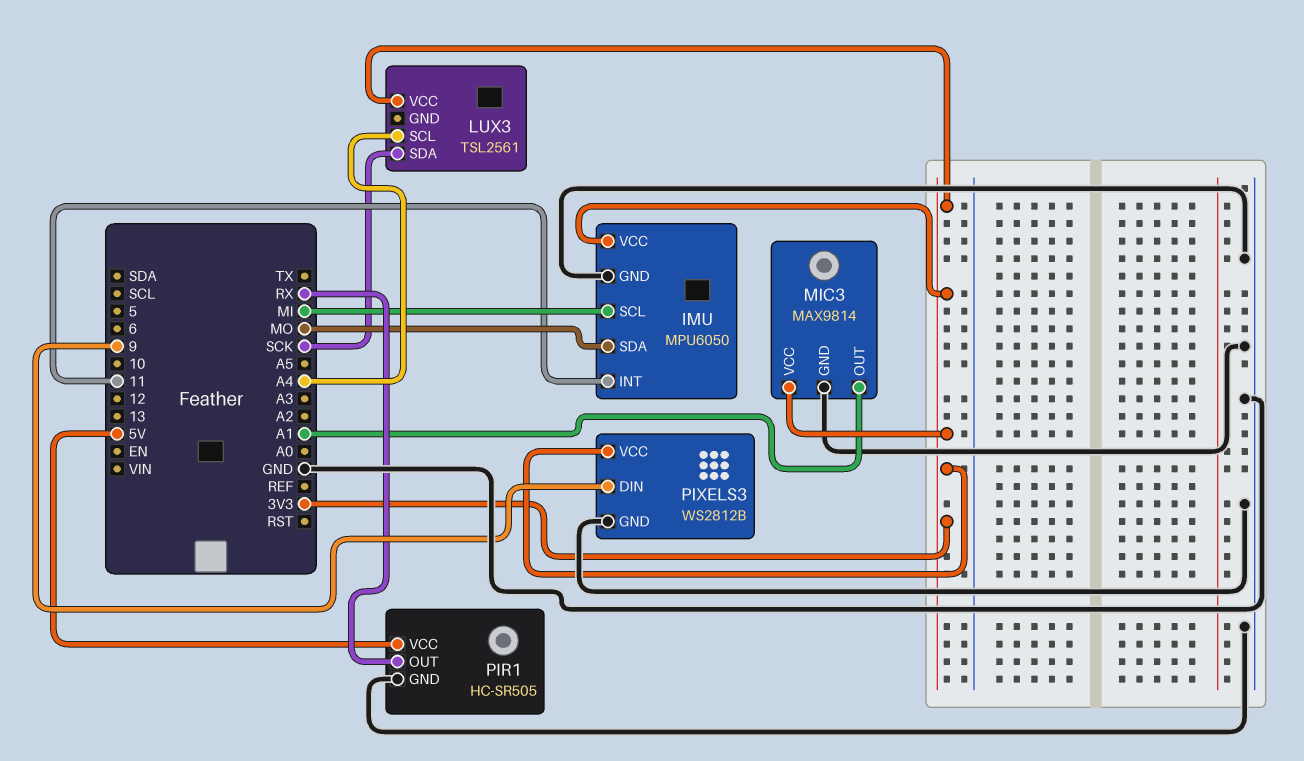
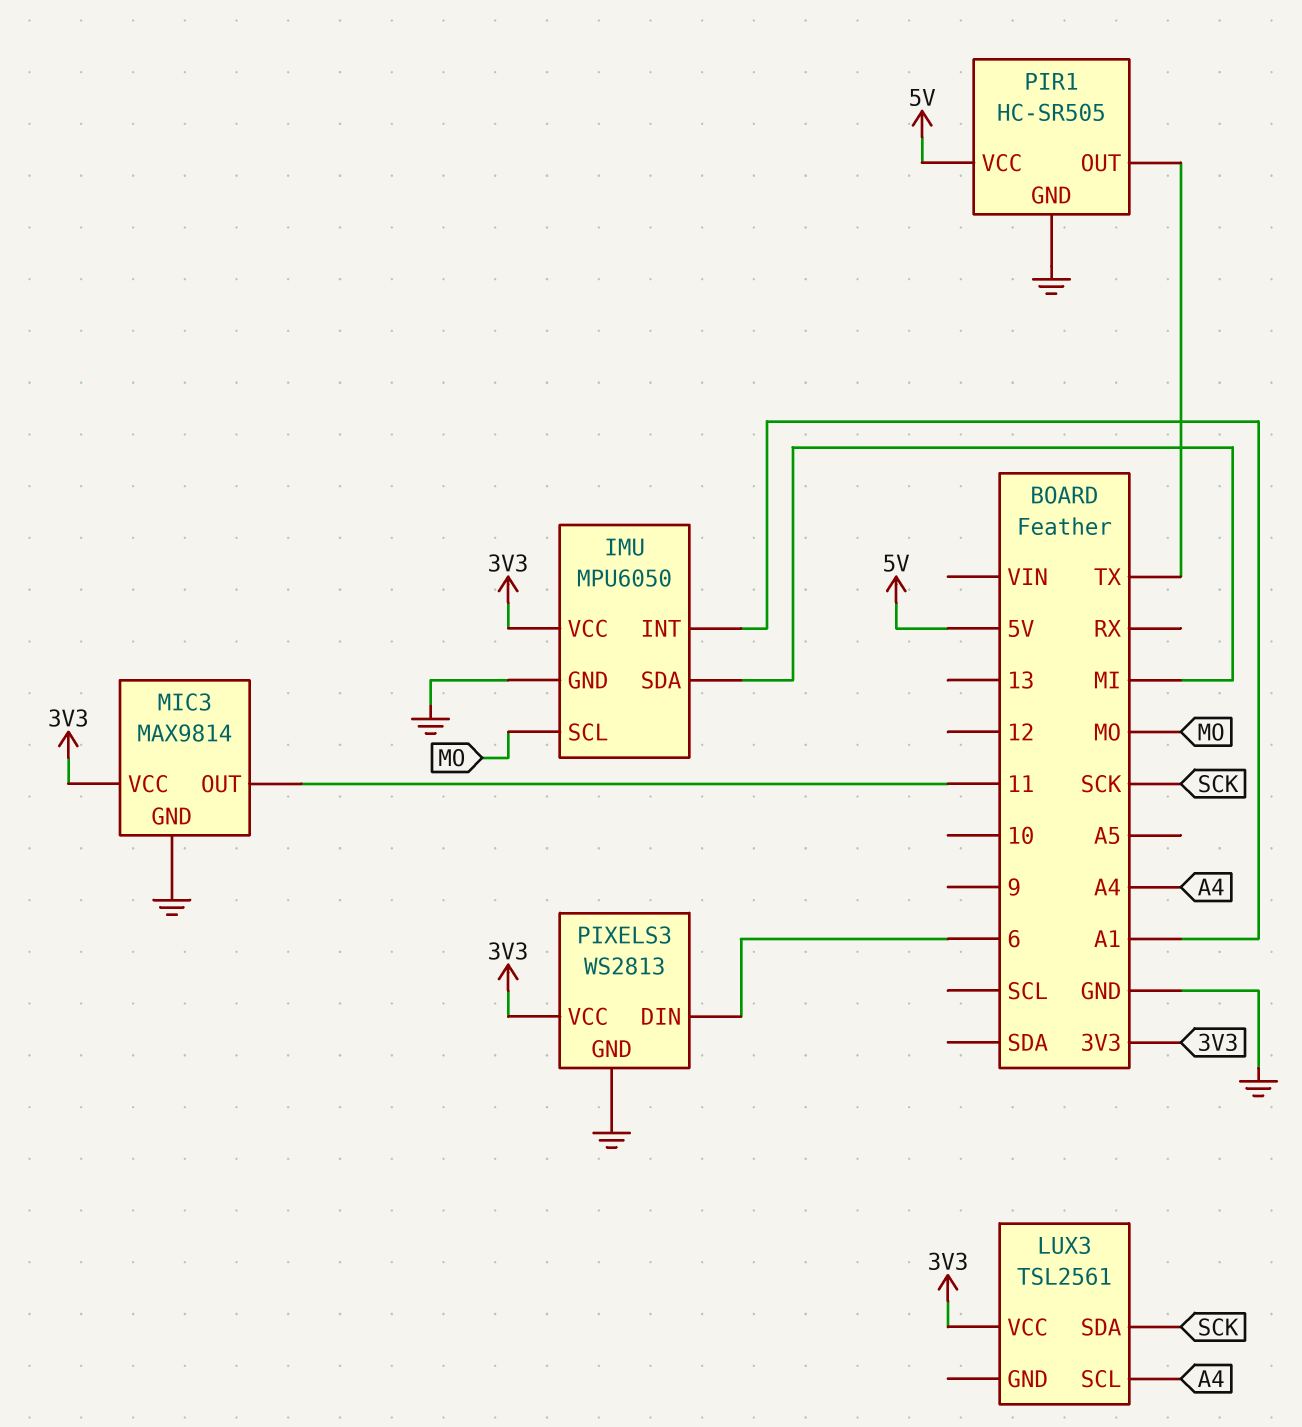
IMU pin INT: 11 -> A1
IMU pin SCL: MI -> MO
IMU pin SDA: MO -> MI
MIC3 pin OUT: A1 -> 11
PIR1 pin OUT: RX -> TX
PIXELS3: WS2812B -> WS2813
PIXELS3 pin DIN: 9 -> 6

